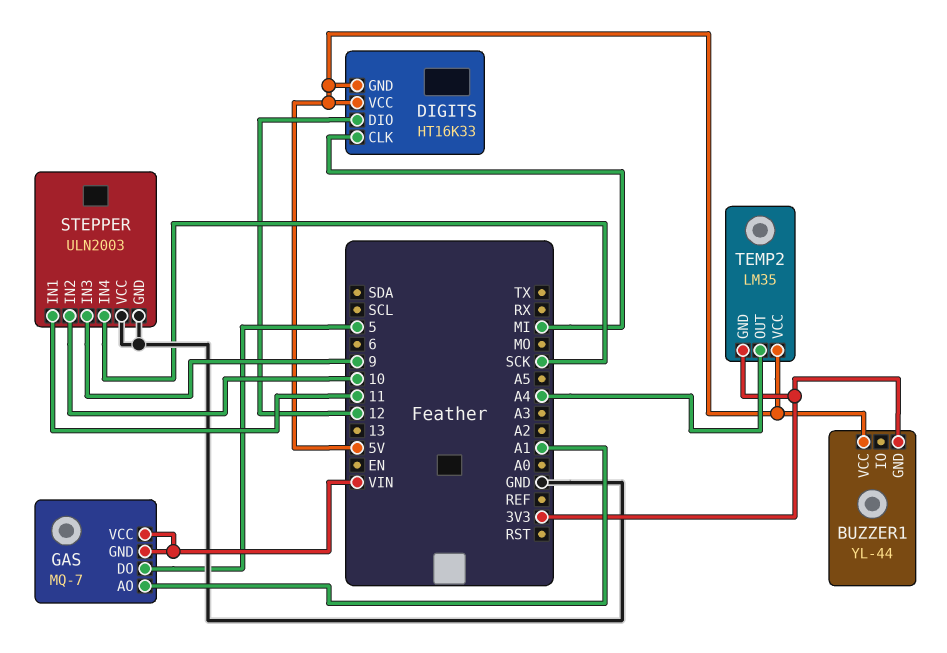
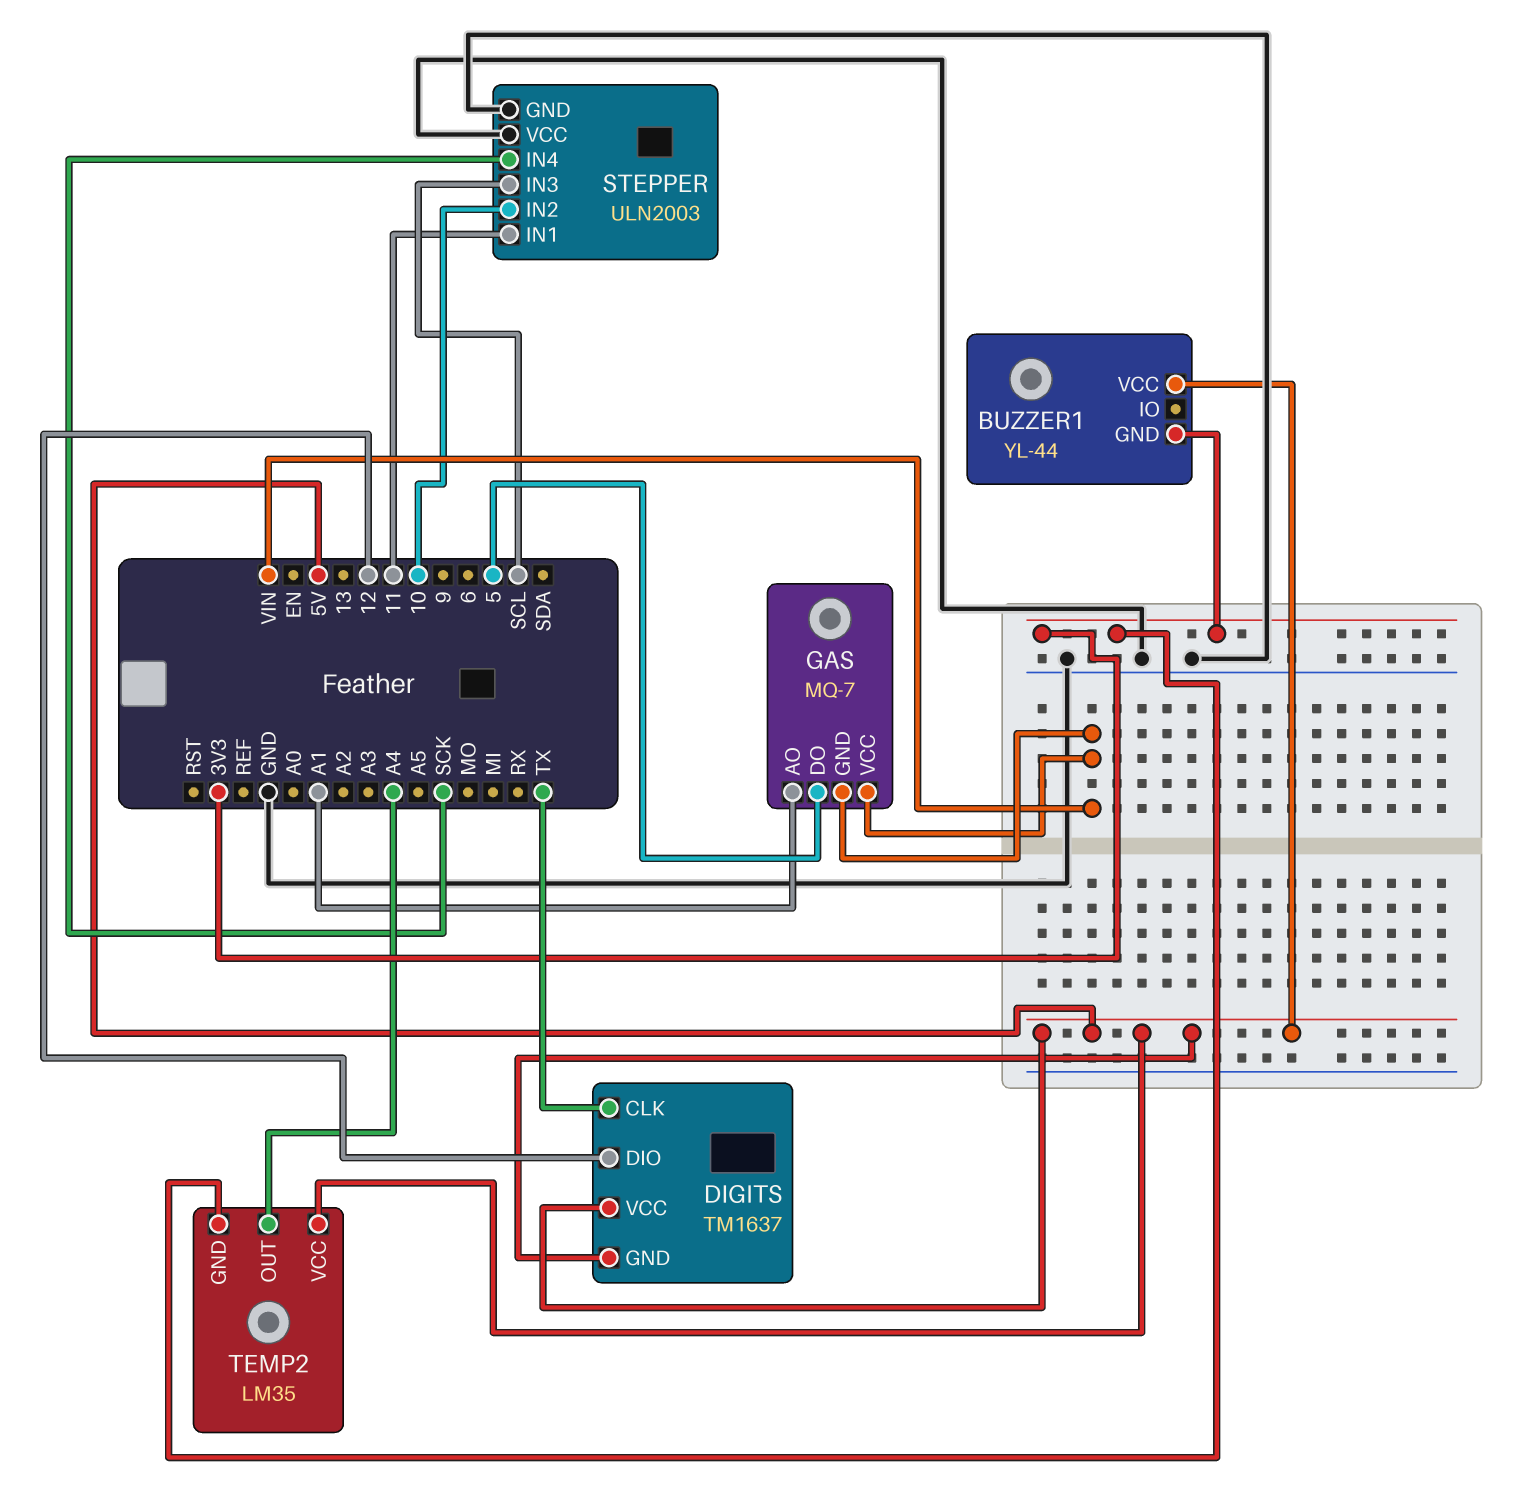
DIGITS: HT16K33 -> TM1637
DIGITS pin CLK: MI -> TX
STEPPER pin IN3: 9 -> SCL

